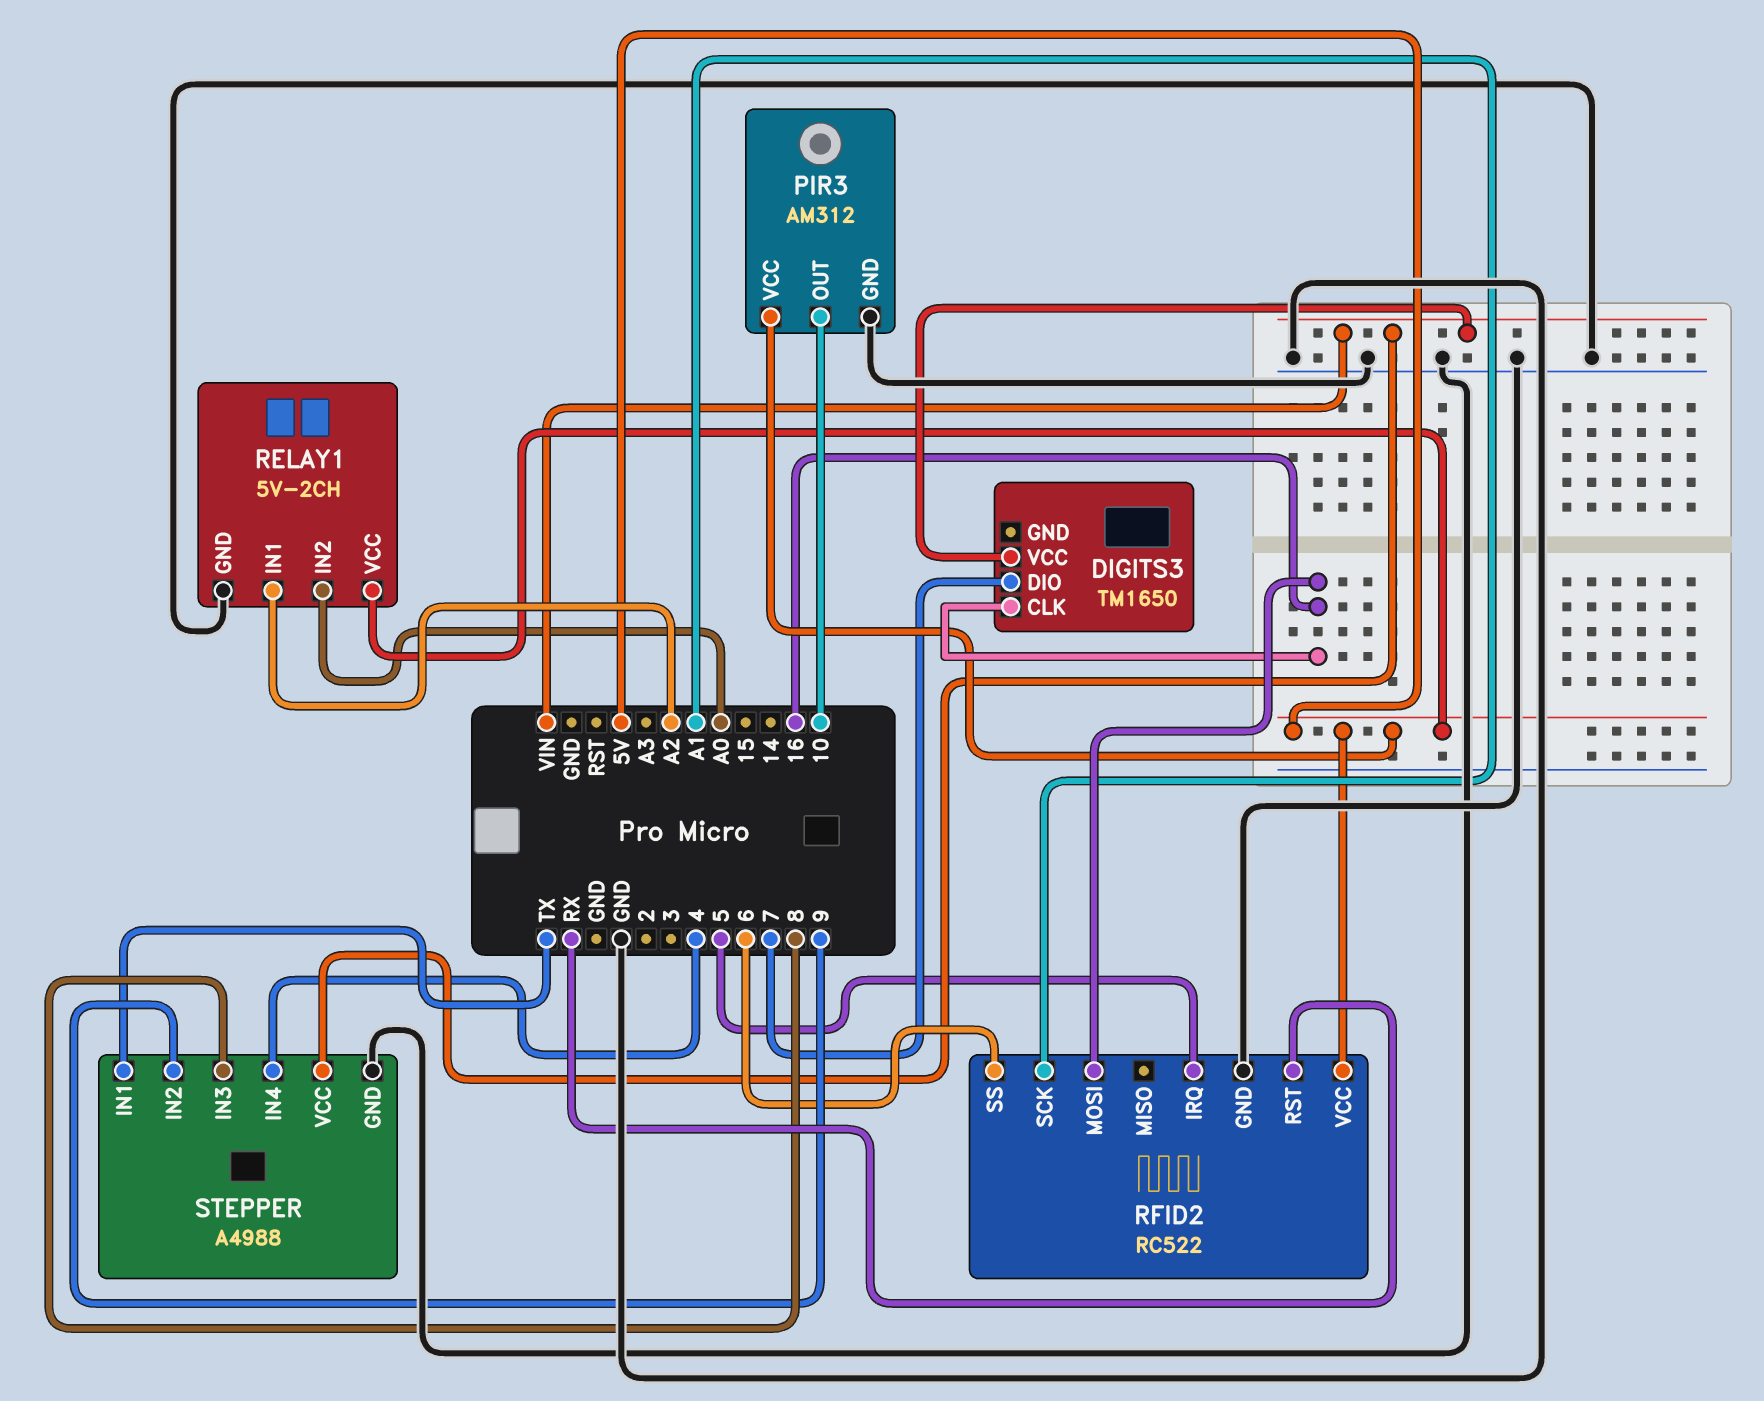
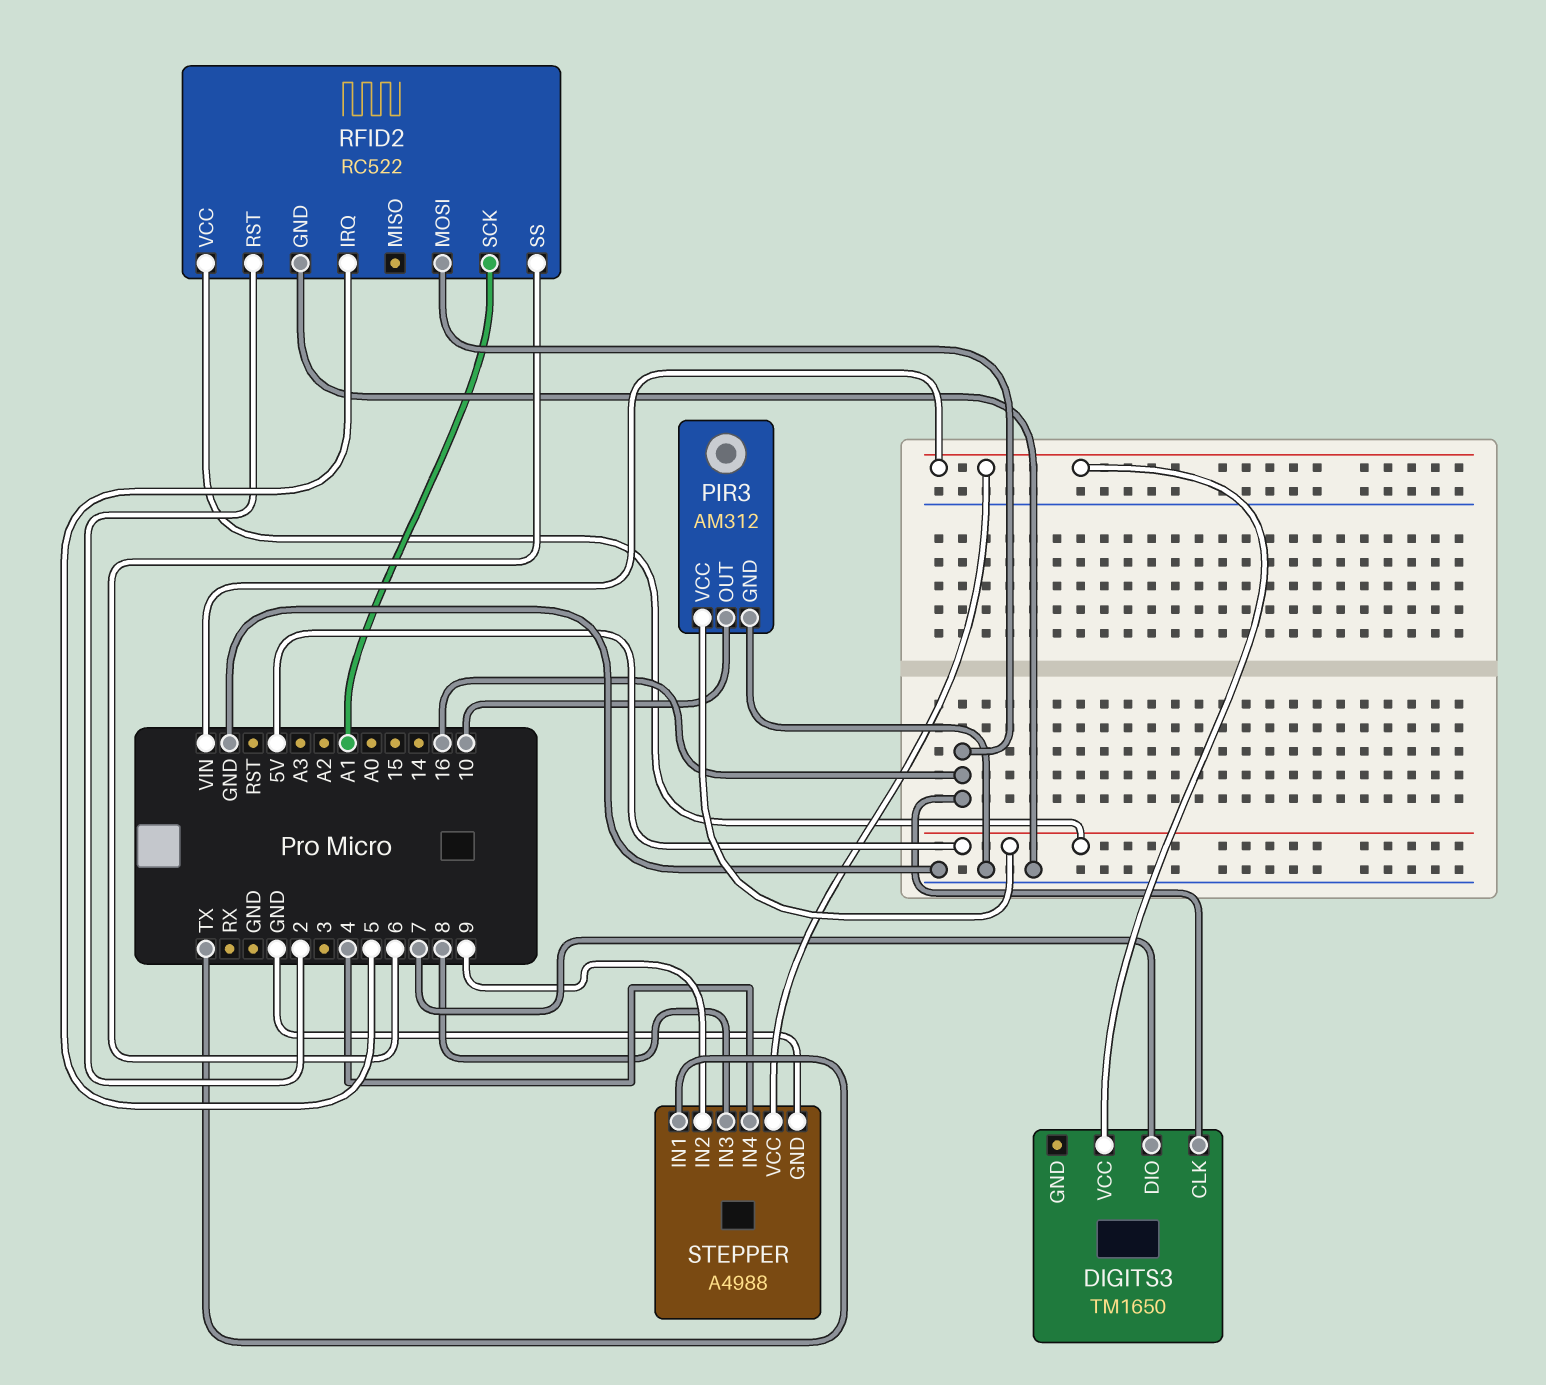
RELAY1: 5V-2CH -> none
RELAY1 pin GND: GND -> none
RELAY1 pin IN1: A2 -> none
RELAY1 pin IN2: A0 -> none
RELAY1 pin VCC: 5V -> none
RFID2 pin RST: RX -> 2

